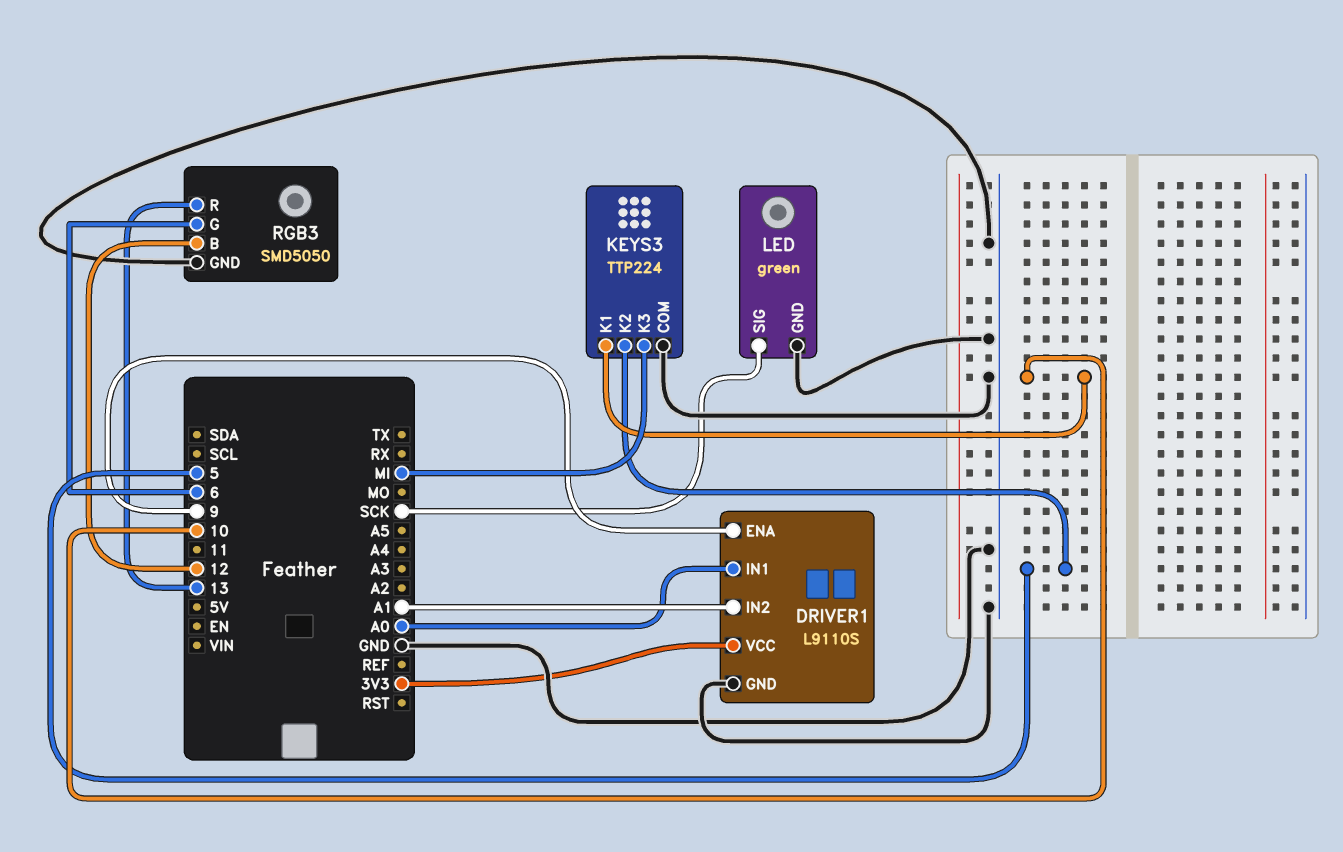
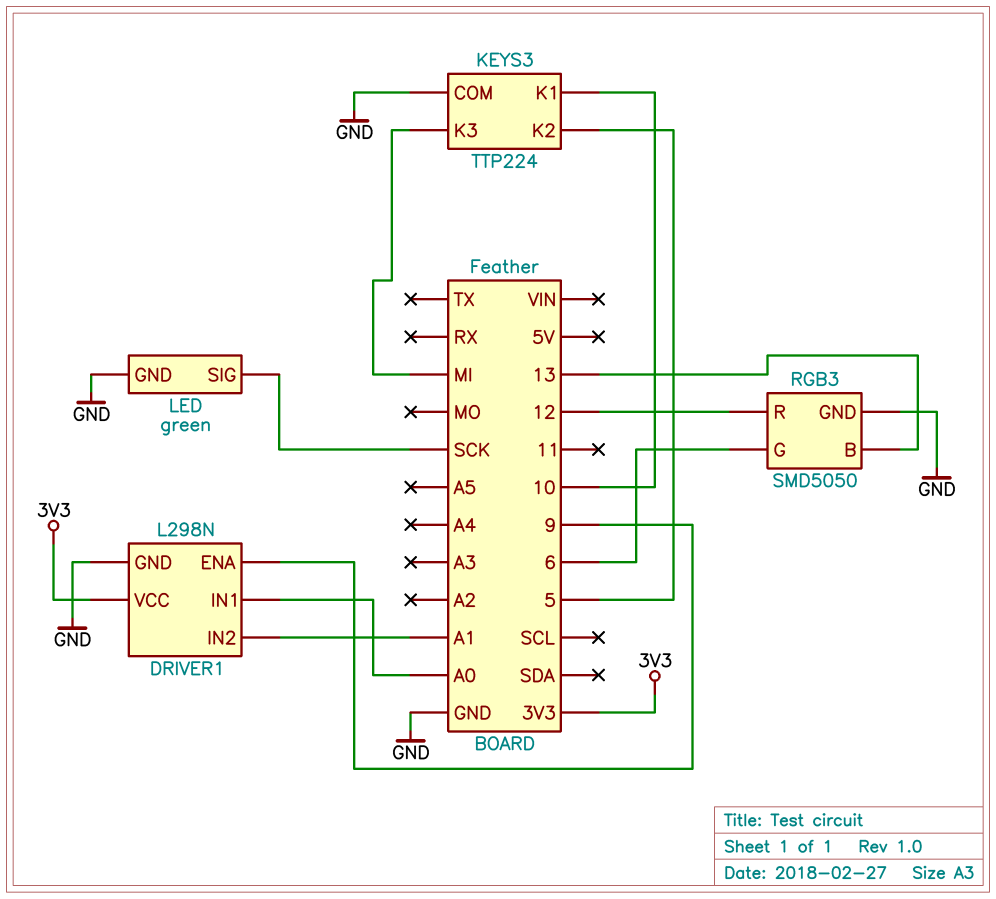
DRIVER1: L9110S -> L298N
RGB3 pin B: 12 -> 13
RGB3 pin R: 13 -> 12

